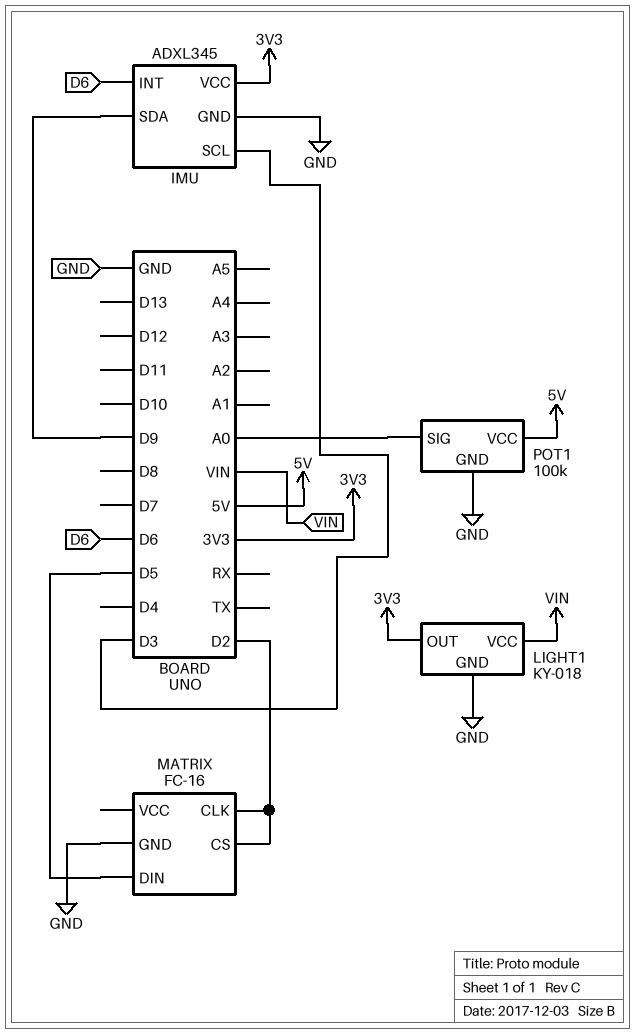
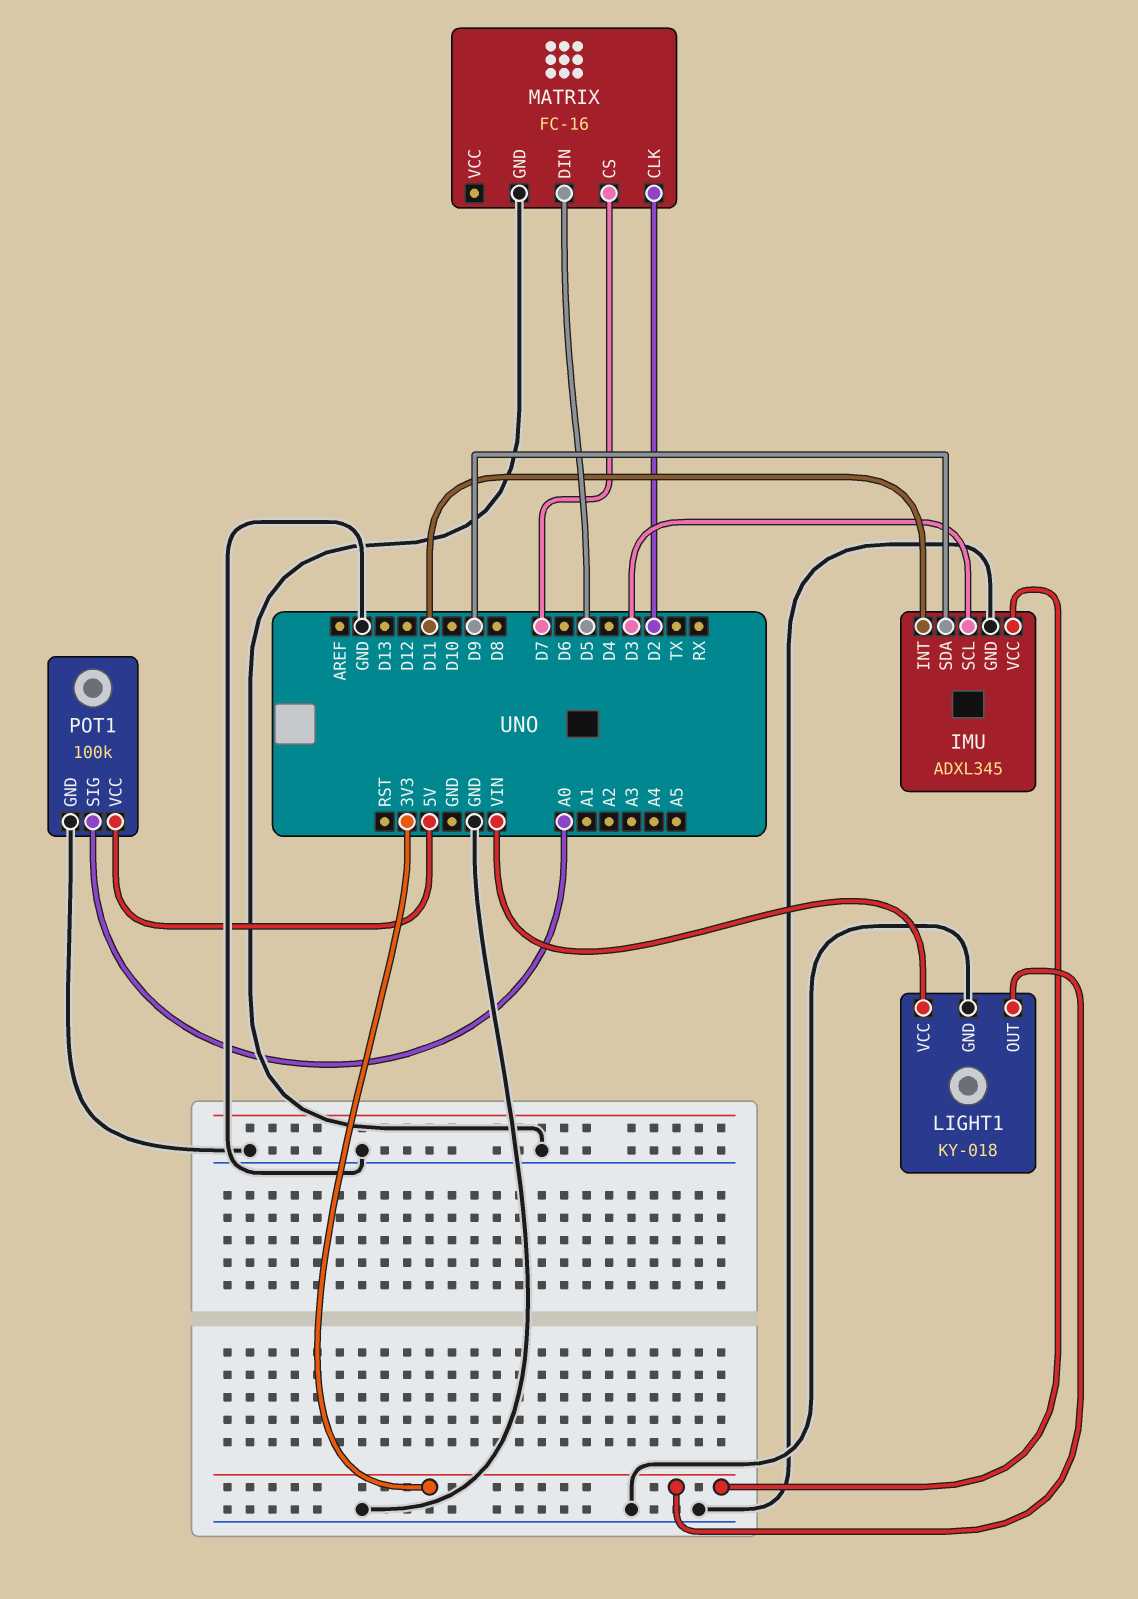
IMU pin INT: D6 -> D11
MATRIX pin CS: D2 -> D7

